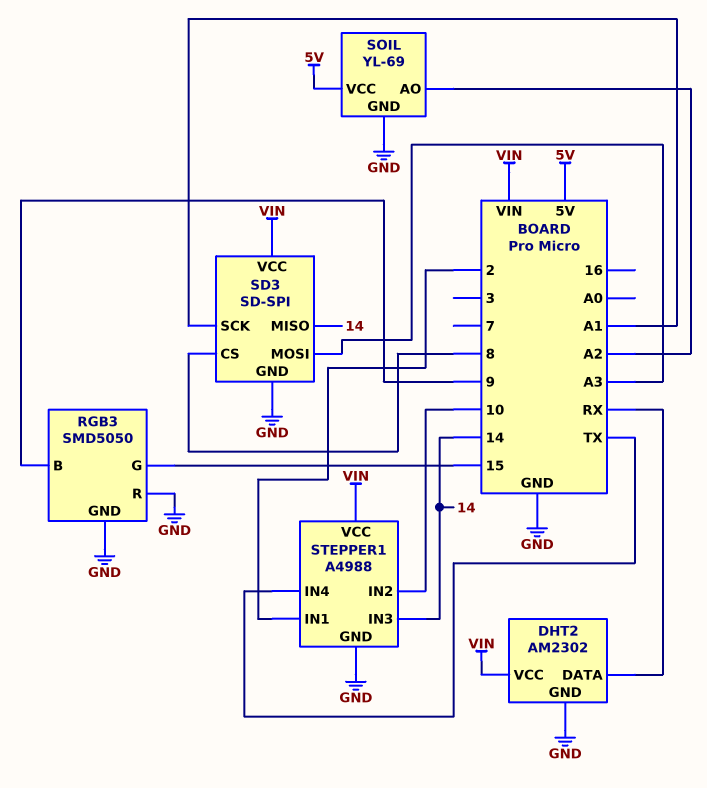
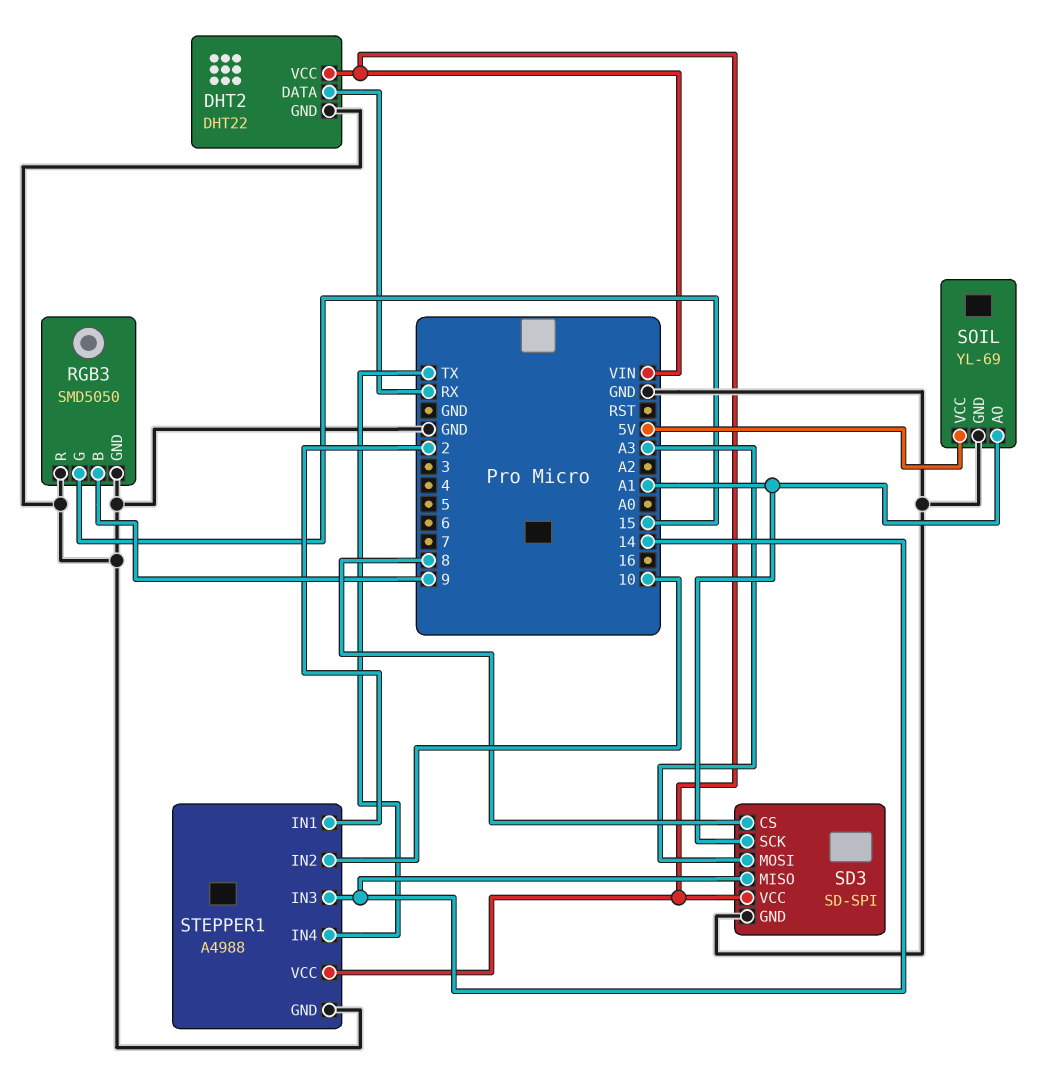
DHT2: AM2302 -> DHT22
SOIL pin AO: A2 -> A1

